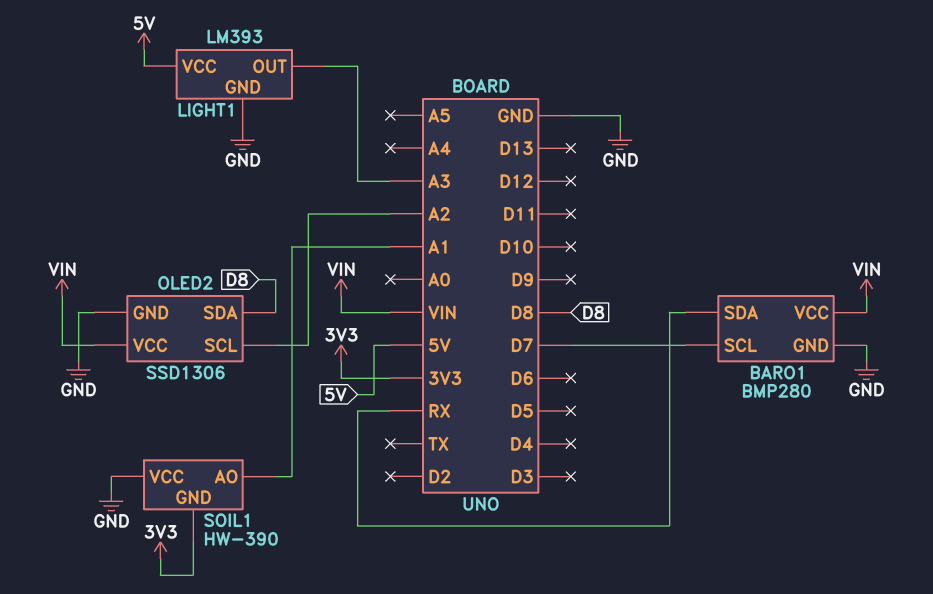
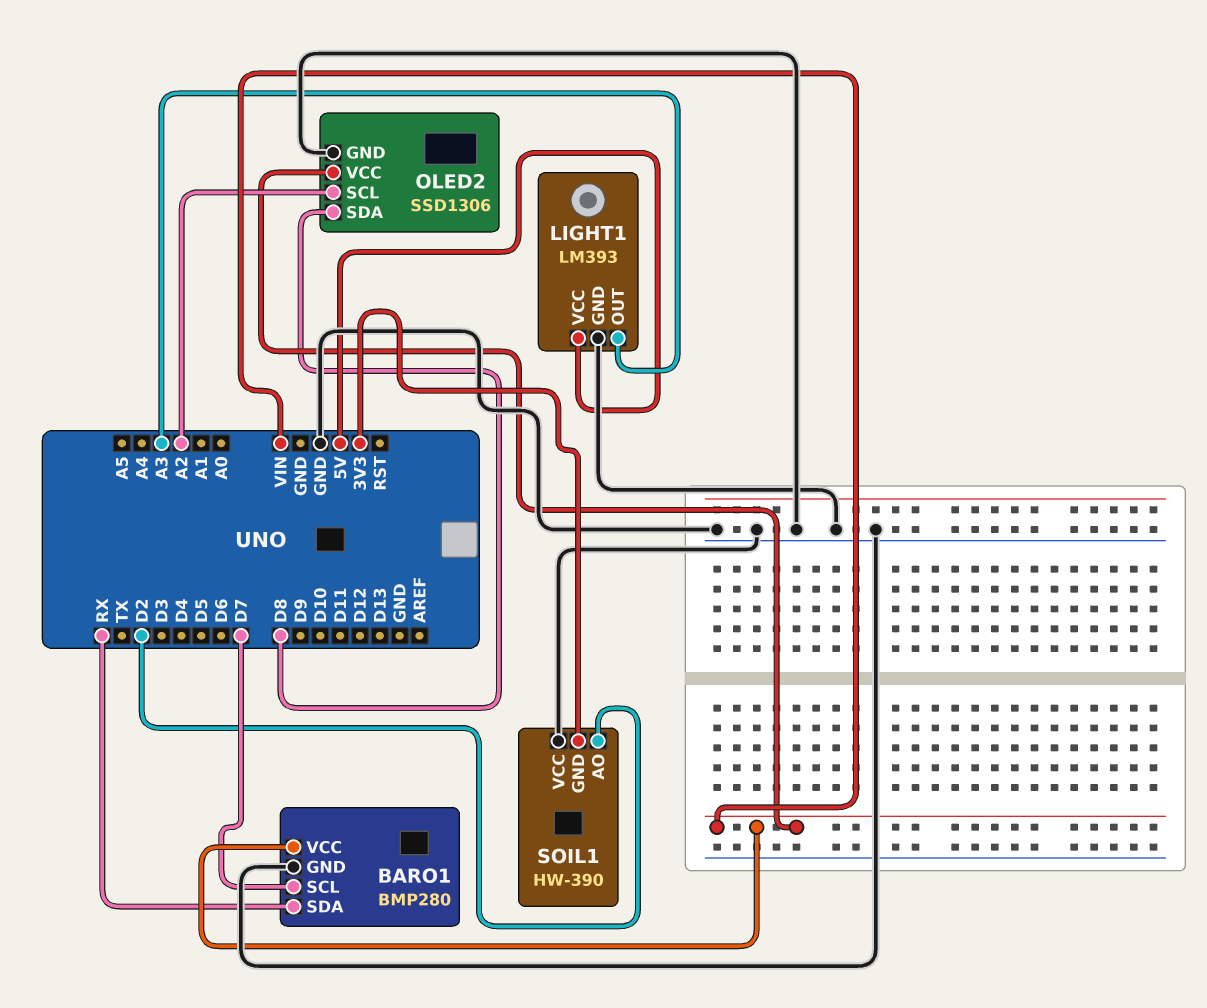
SOIL1 pin AO: A1 -> D2

